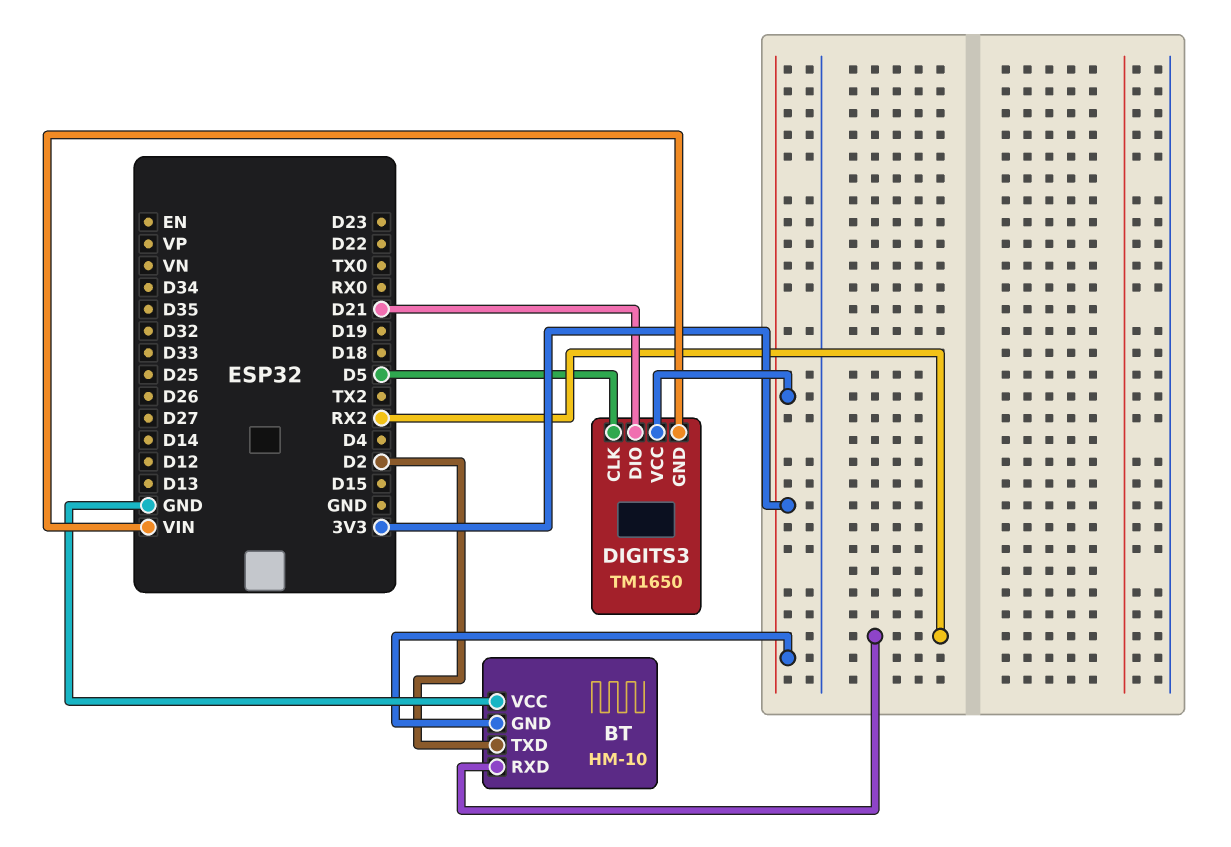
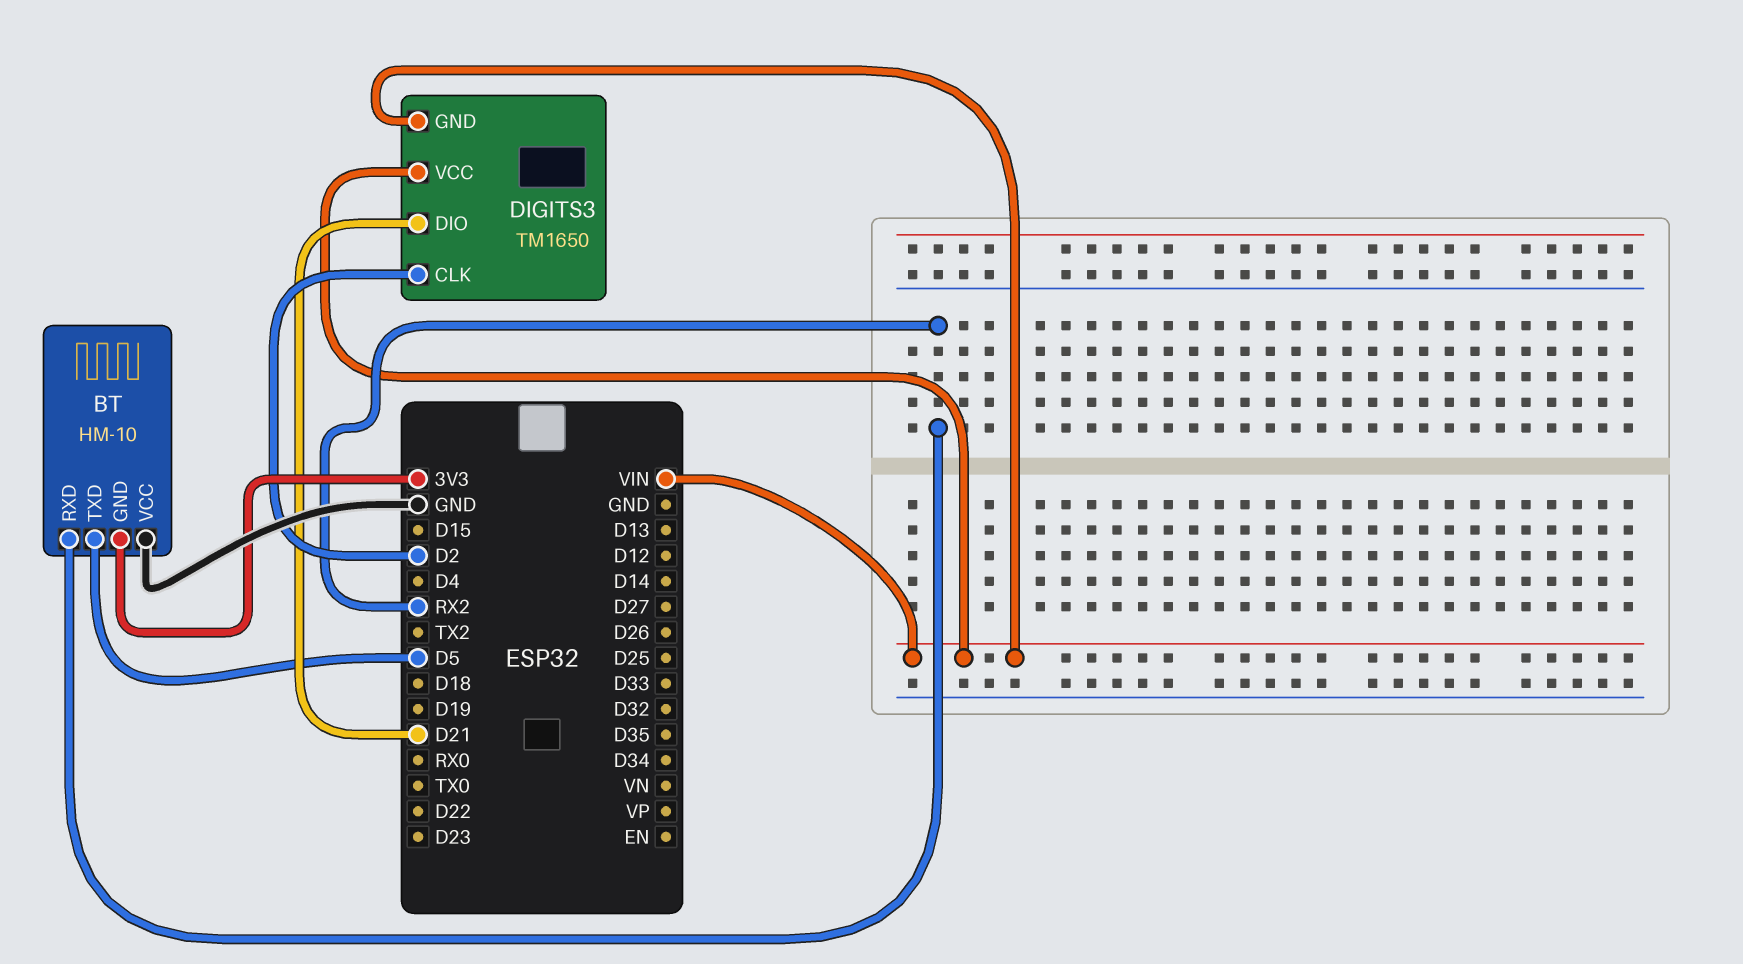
BT pin TXD: D2 -> D5
DIGITS3 pin CLK: D5 -> D2
DIGITS3 pin VCC: 3V3 -> VIN

